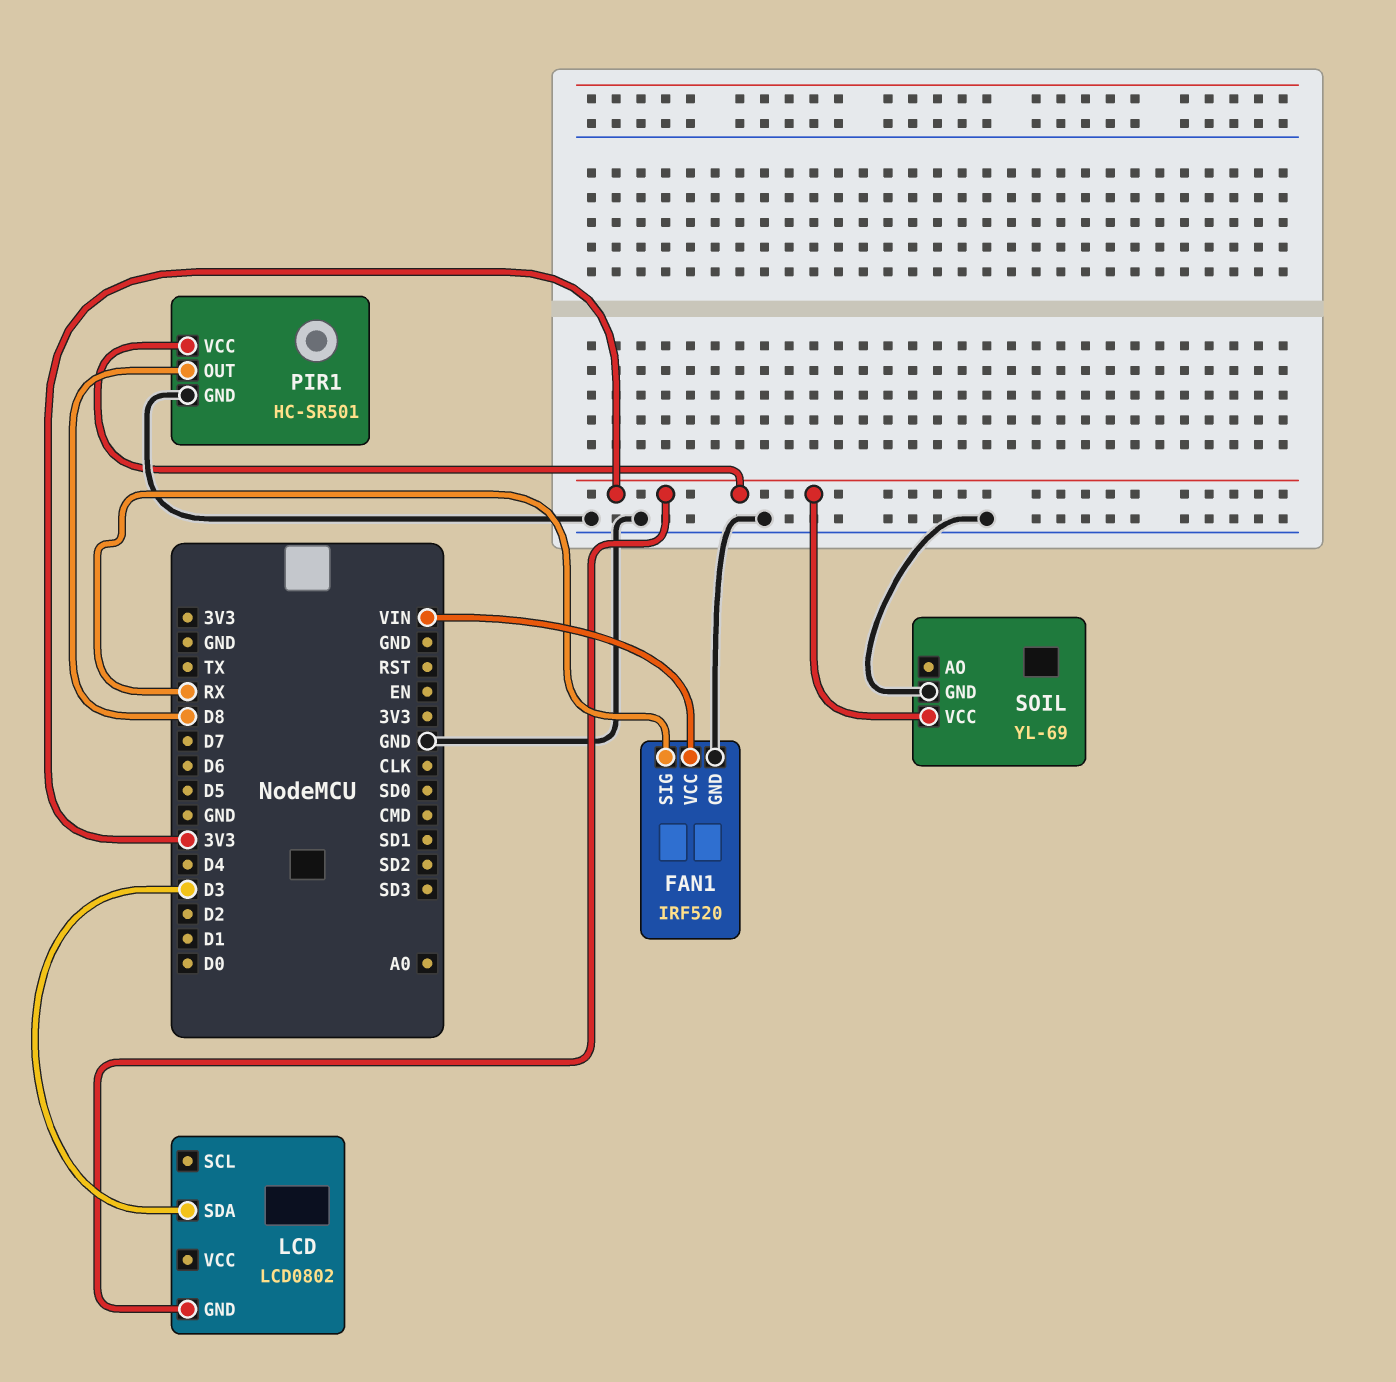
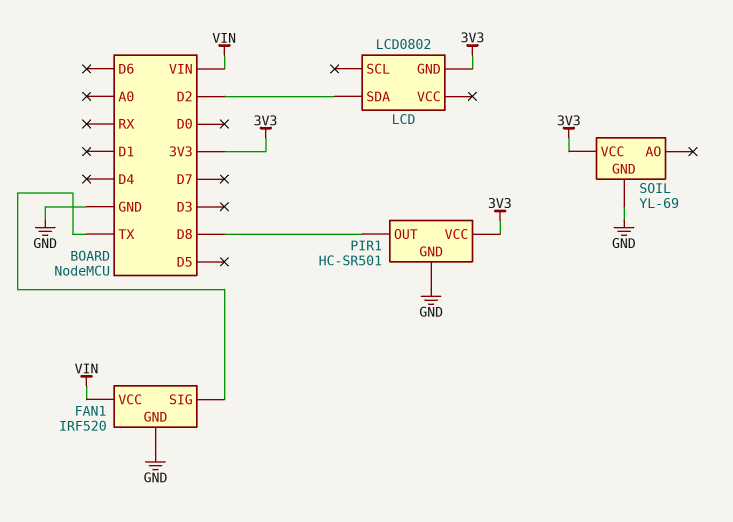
FAN1 pin SIG: RX -> TX
LCD pin SDA: D3 -> D2

